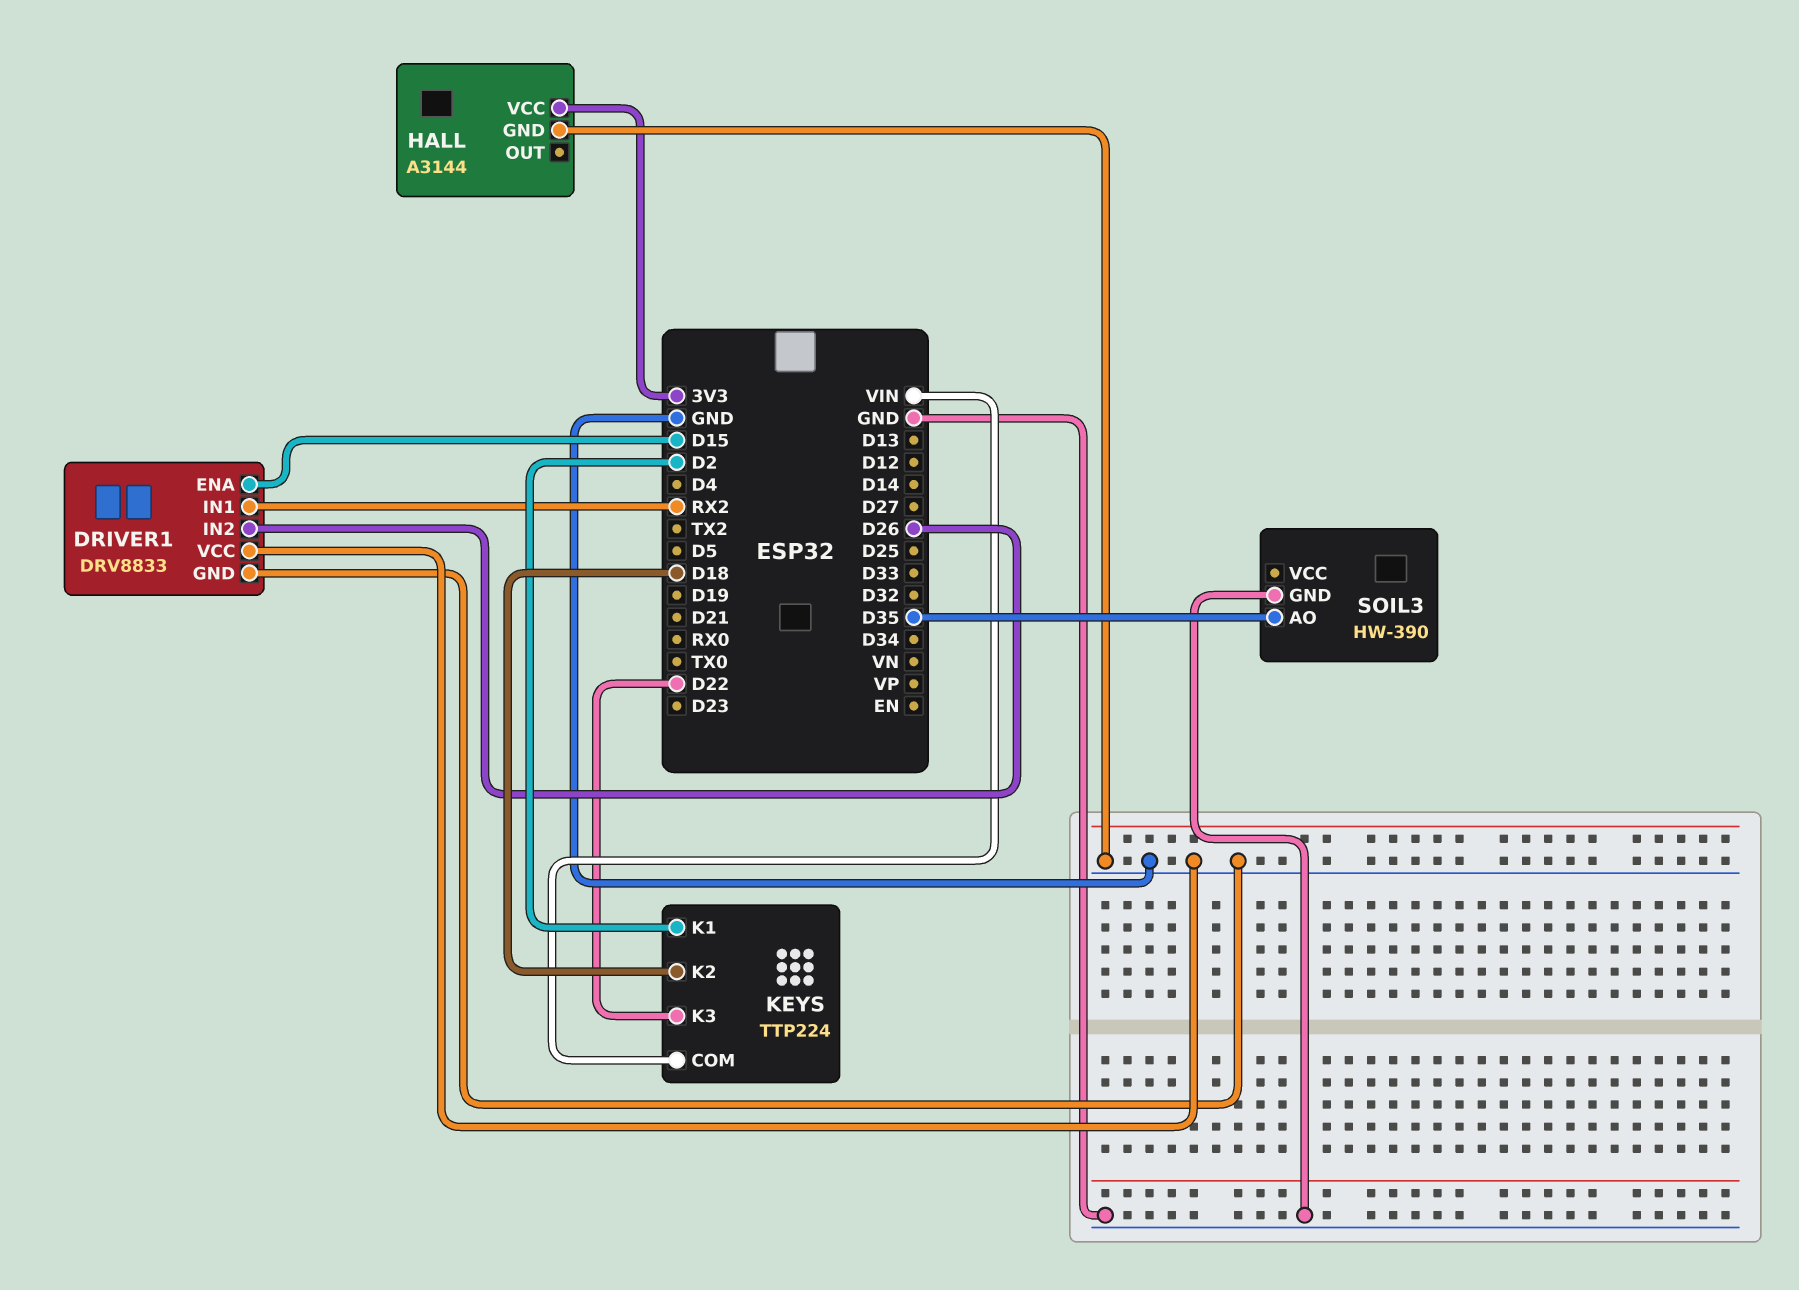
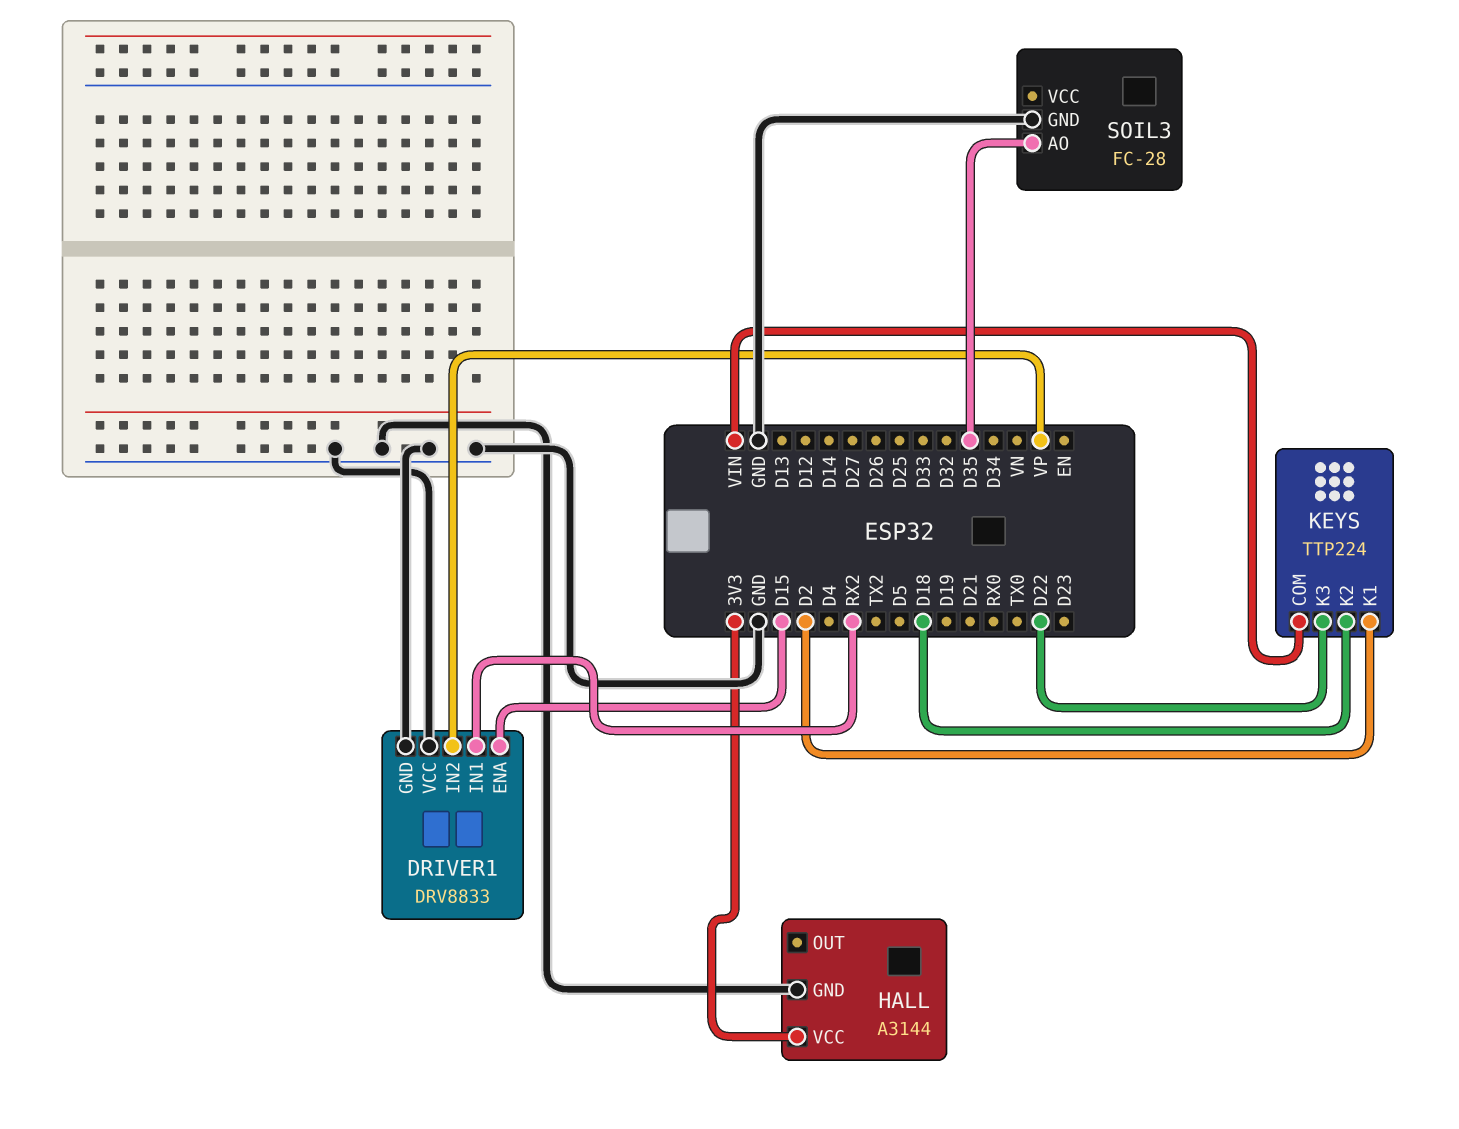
DRIVER1 pin IN2: D26 -> VP
SOIL3: HW-390 -> FC-28

